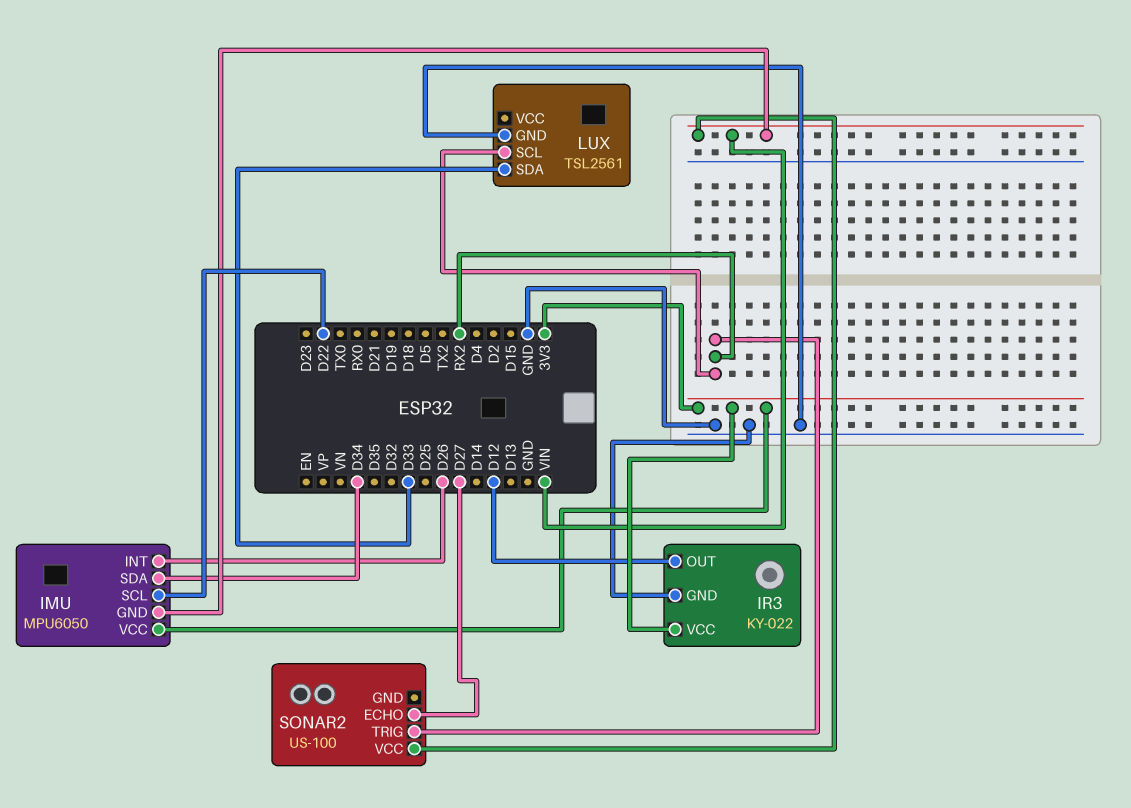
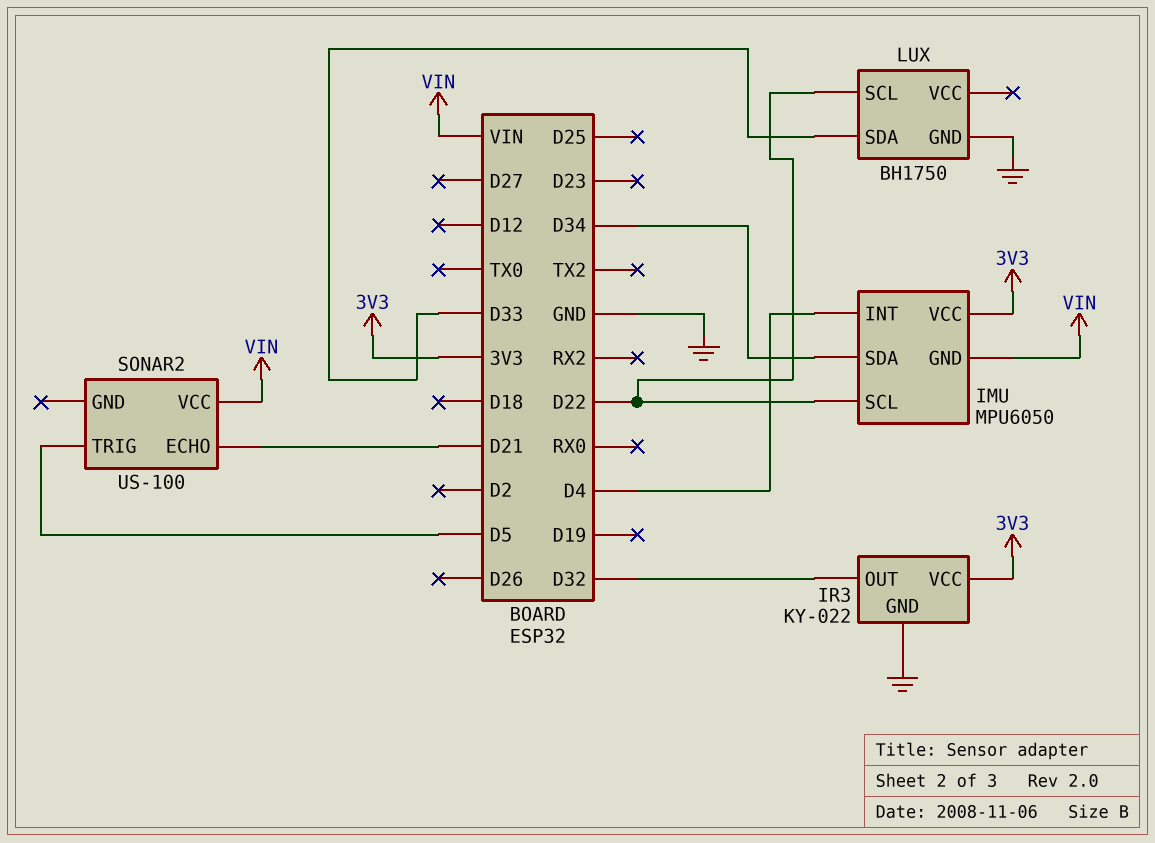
IMU pin INT: D26 -> D4
IR3 pin OUT: D12 -> D32
LUX: TSL2561 -> BH1750
LUX pin SCL: RX2 -> D22
SONAR2 pin ECHO: D27 -> D21
SONAR2 pin TRIG: RX2 -> D5

